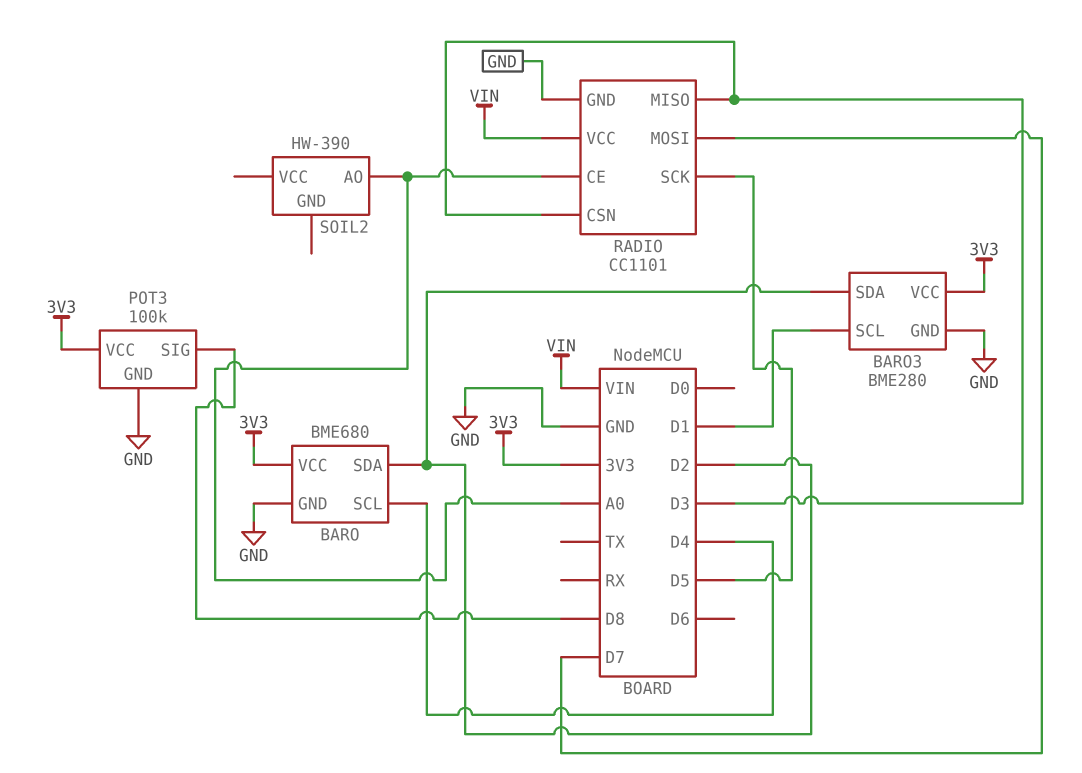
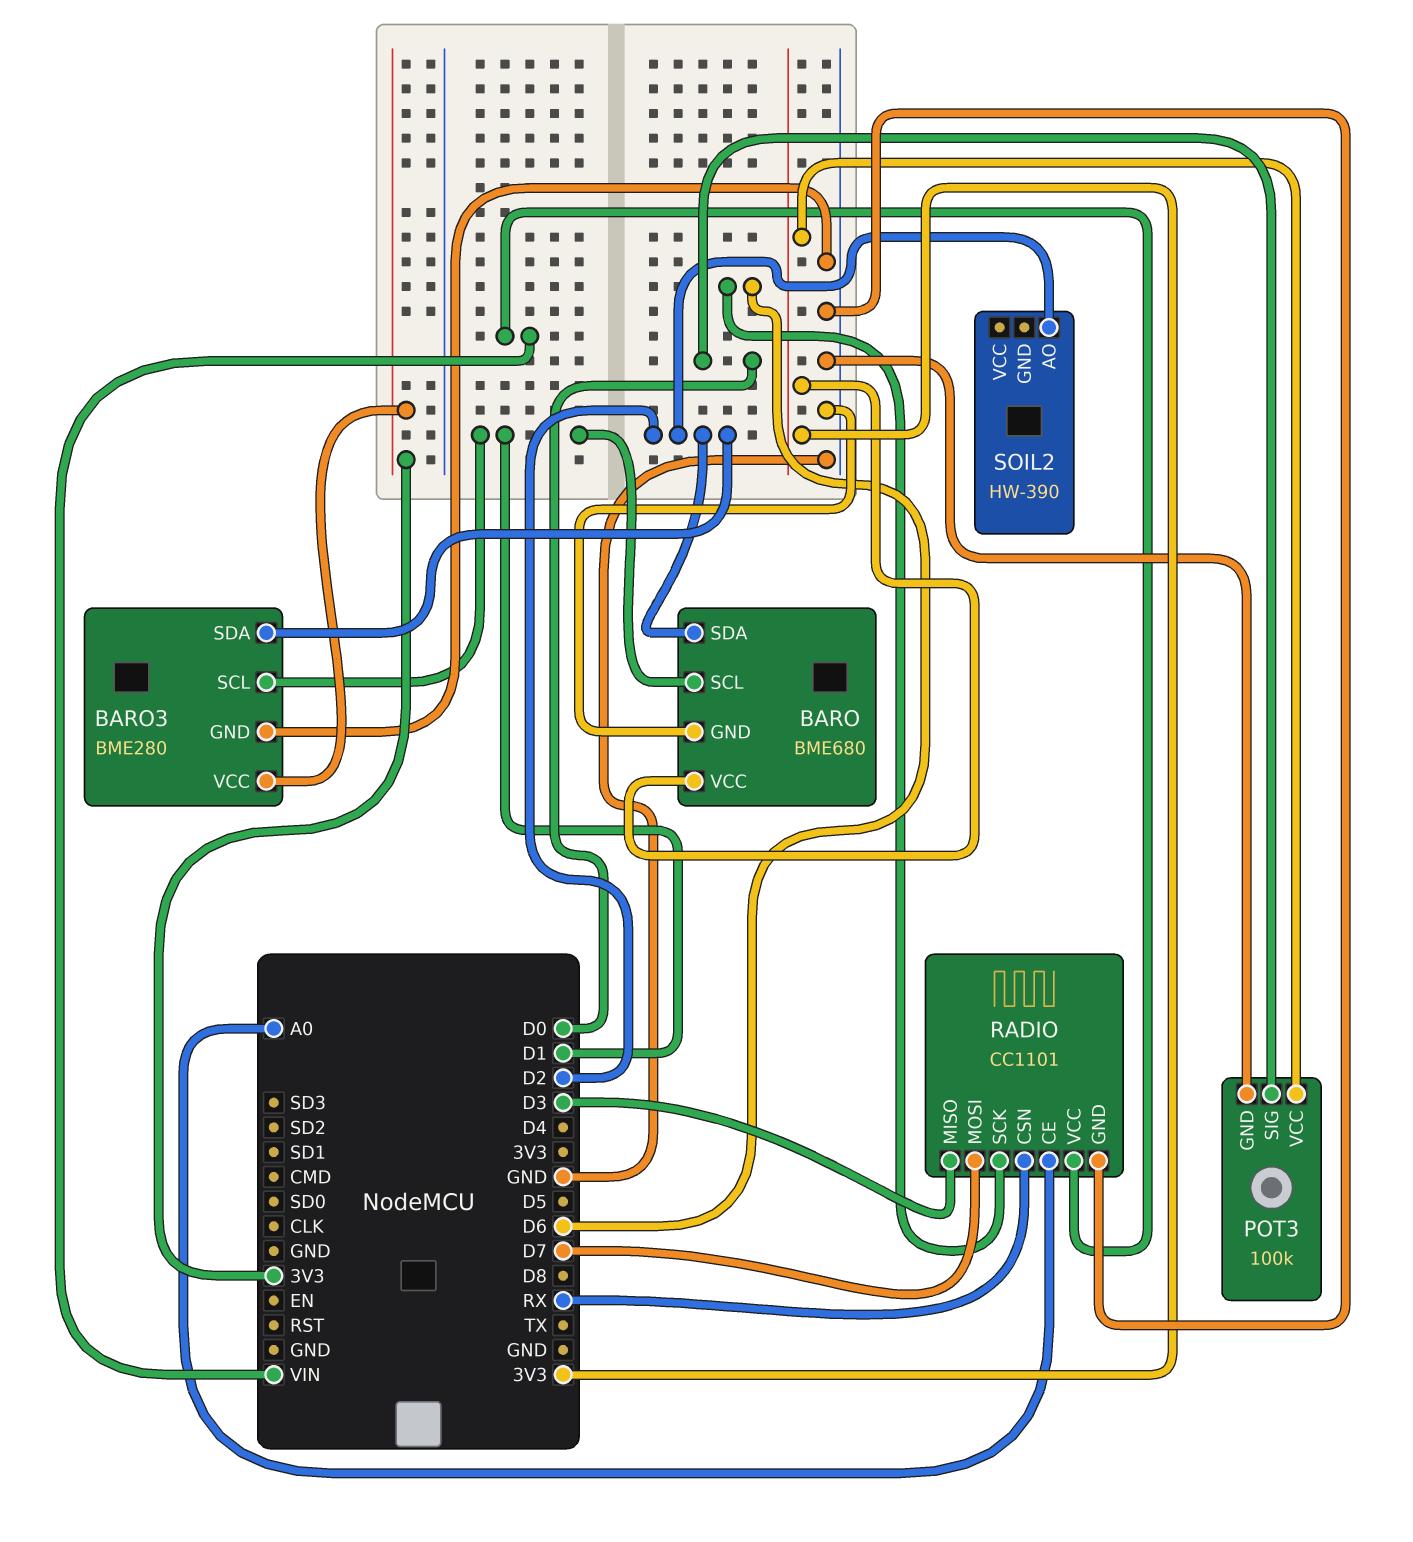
BARO pin SCL: D4 -> D1
POT3 pin SIG: D8 -> D0
RADIO pin CSN: D3 -> RX
RADIO pin SCK: D5 -> D6
SOIL2 pin AO: A0 -> D2

